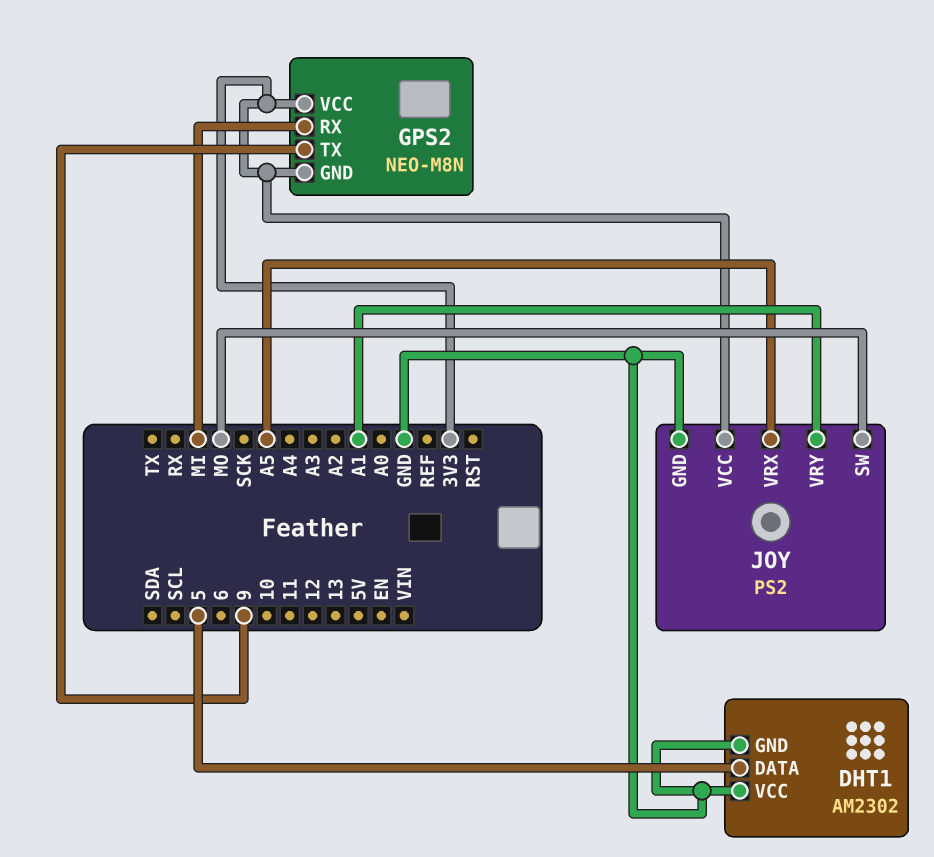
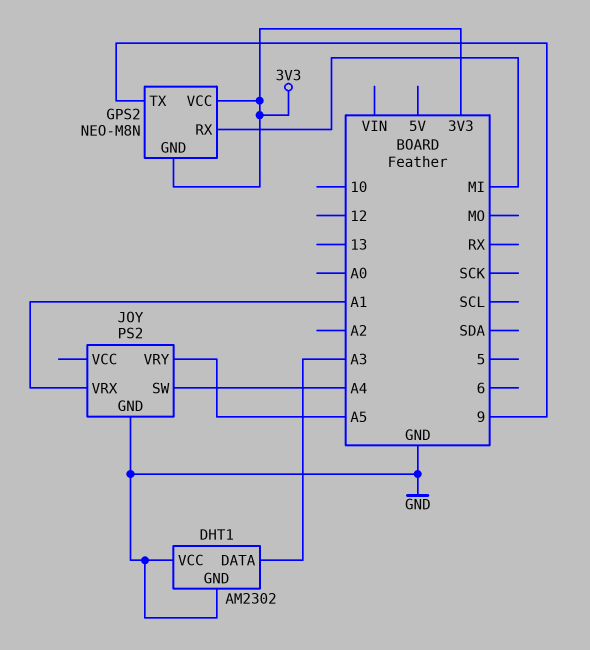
DHT1 pin DATA: 5 -> A3
JOY pin SW: MO -> A4
JOY pin VCC: 3V3 -> none
JOY pin VRX: A5 -> A1
JOY pin VRY: A1 -> A5

